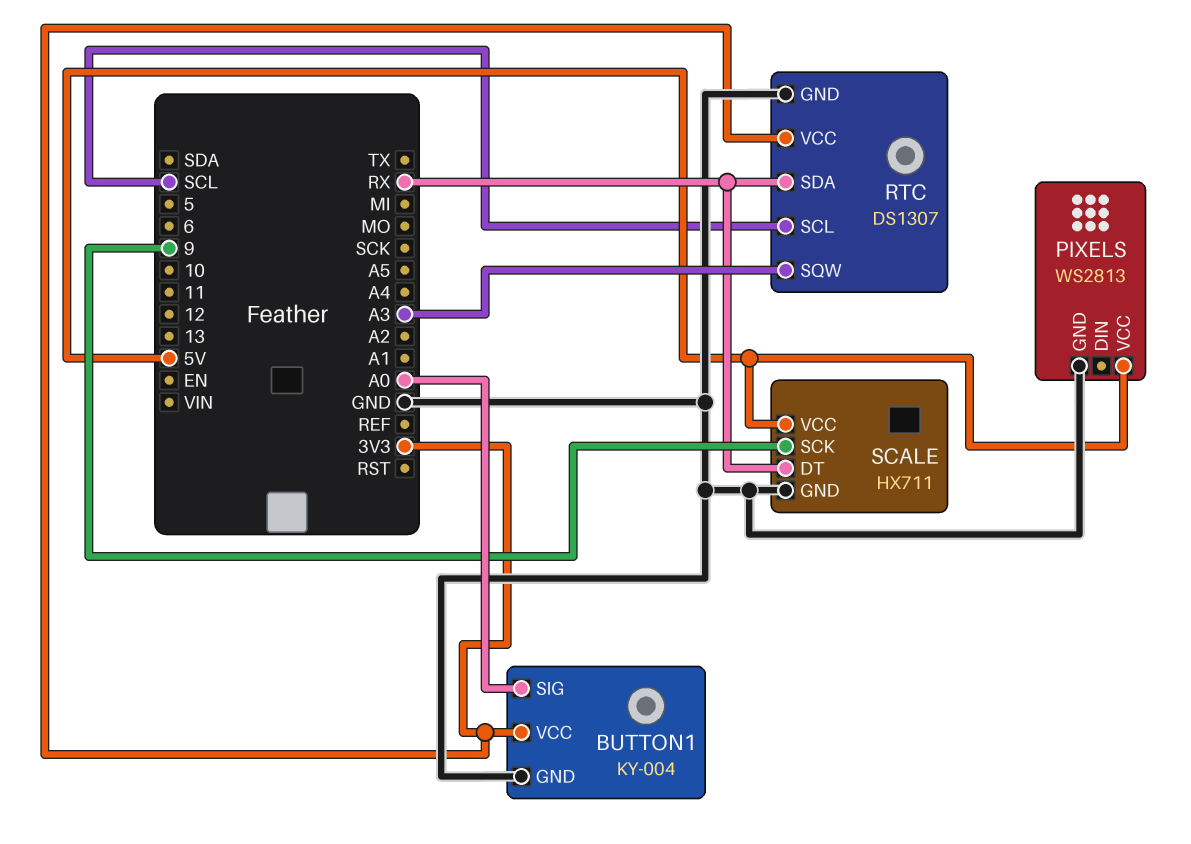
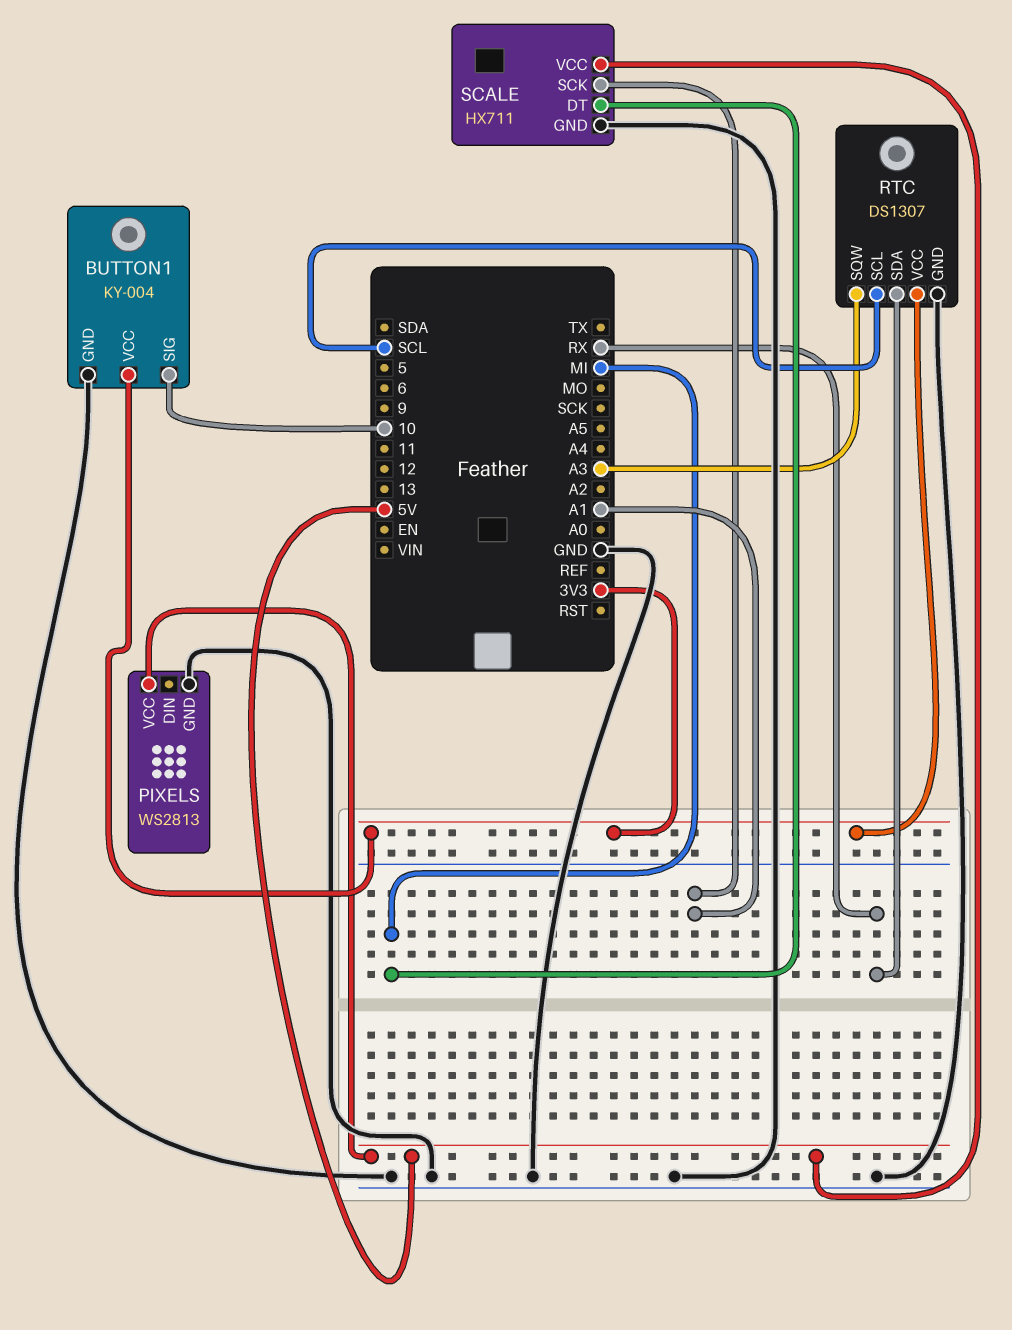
BUTTON1 pin SIG: A0 -> 10
SCALE pin DT: RX -> MI
SCALE pin SCK: 9 -> A1

